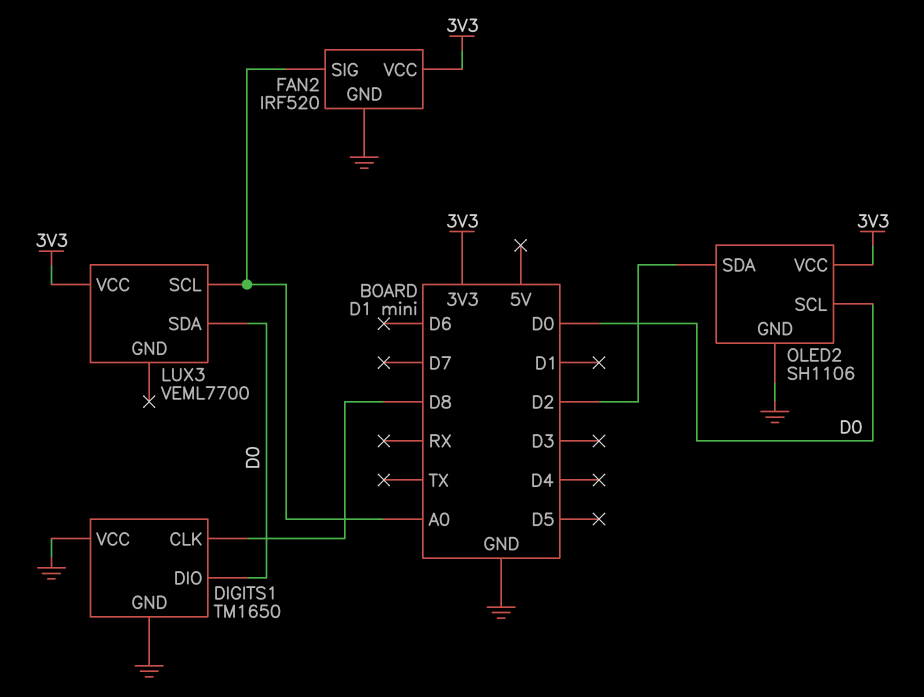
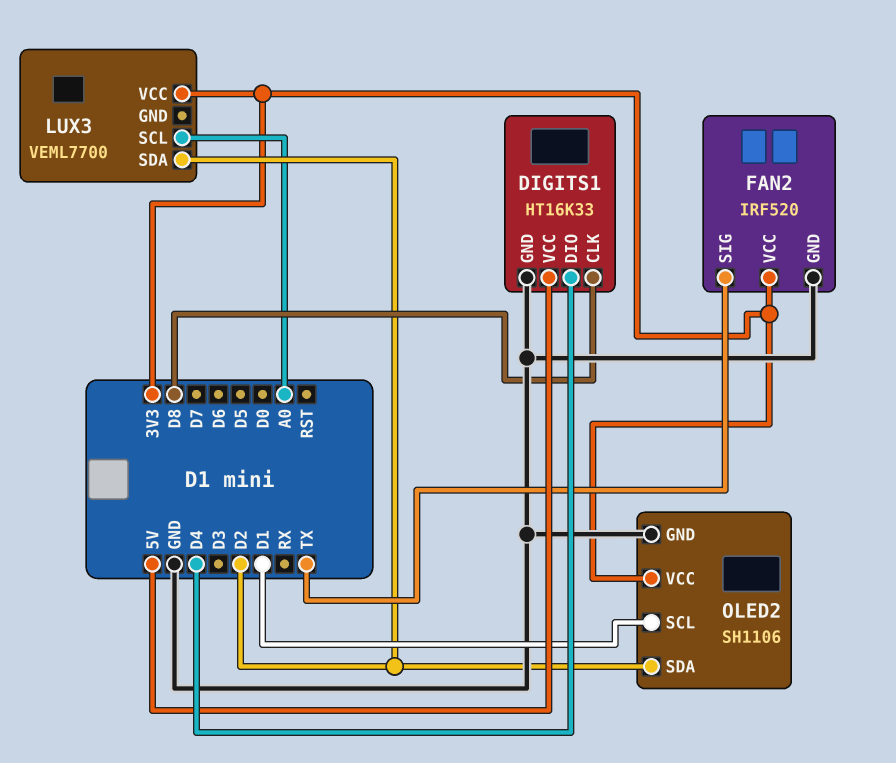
DIGITS1: TM1650 -> HT16K33
DIGITS1 pin DIO: D0 -> D4
DIGITS1 pin VCC: GND -> 5V
FAN2 pin SIG: A0 -> TX
LUX3 pin SDA: D0 -> D2
OLED2 pin SCL: D0 -> D1

